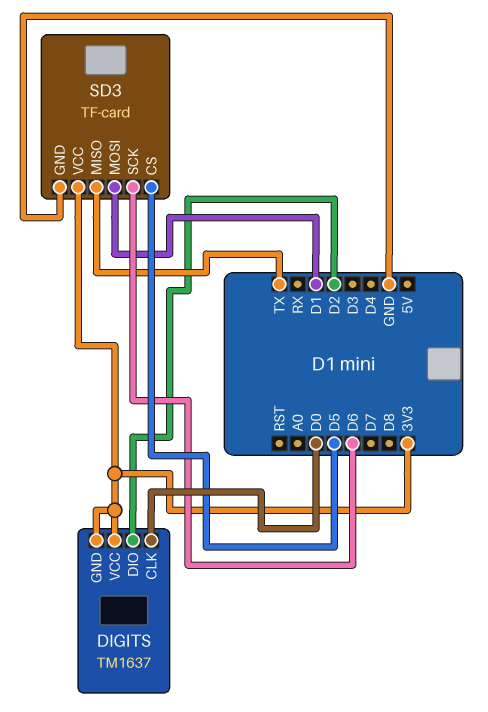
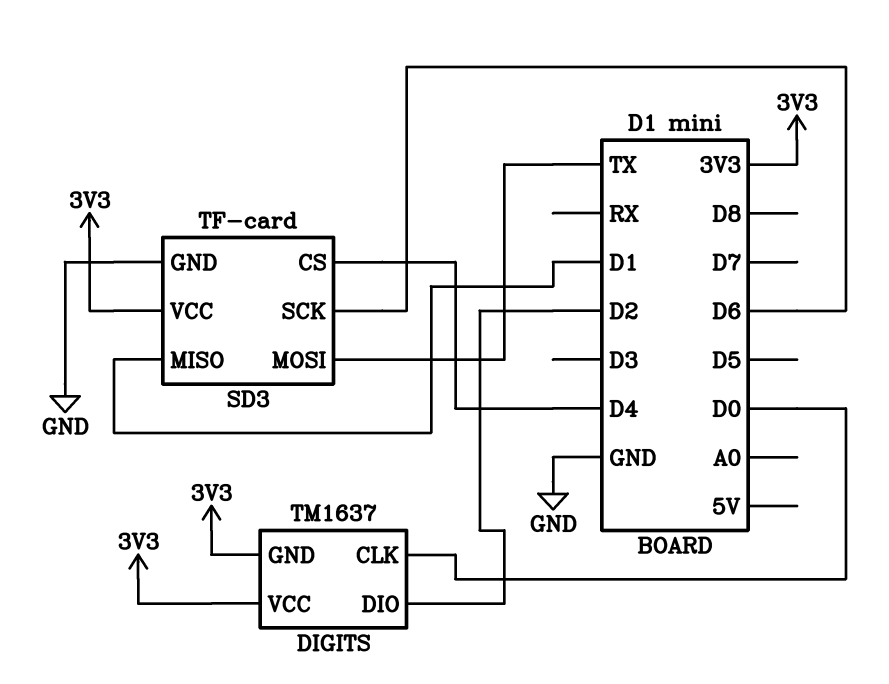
SD3 pin CS: D5 -> D4
SD3 pin MISO: TX -> D1
SD3 pin MOSI: D1 -> TX

